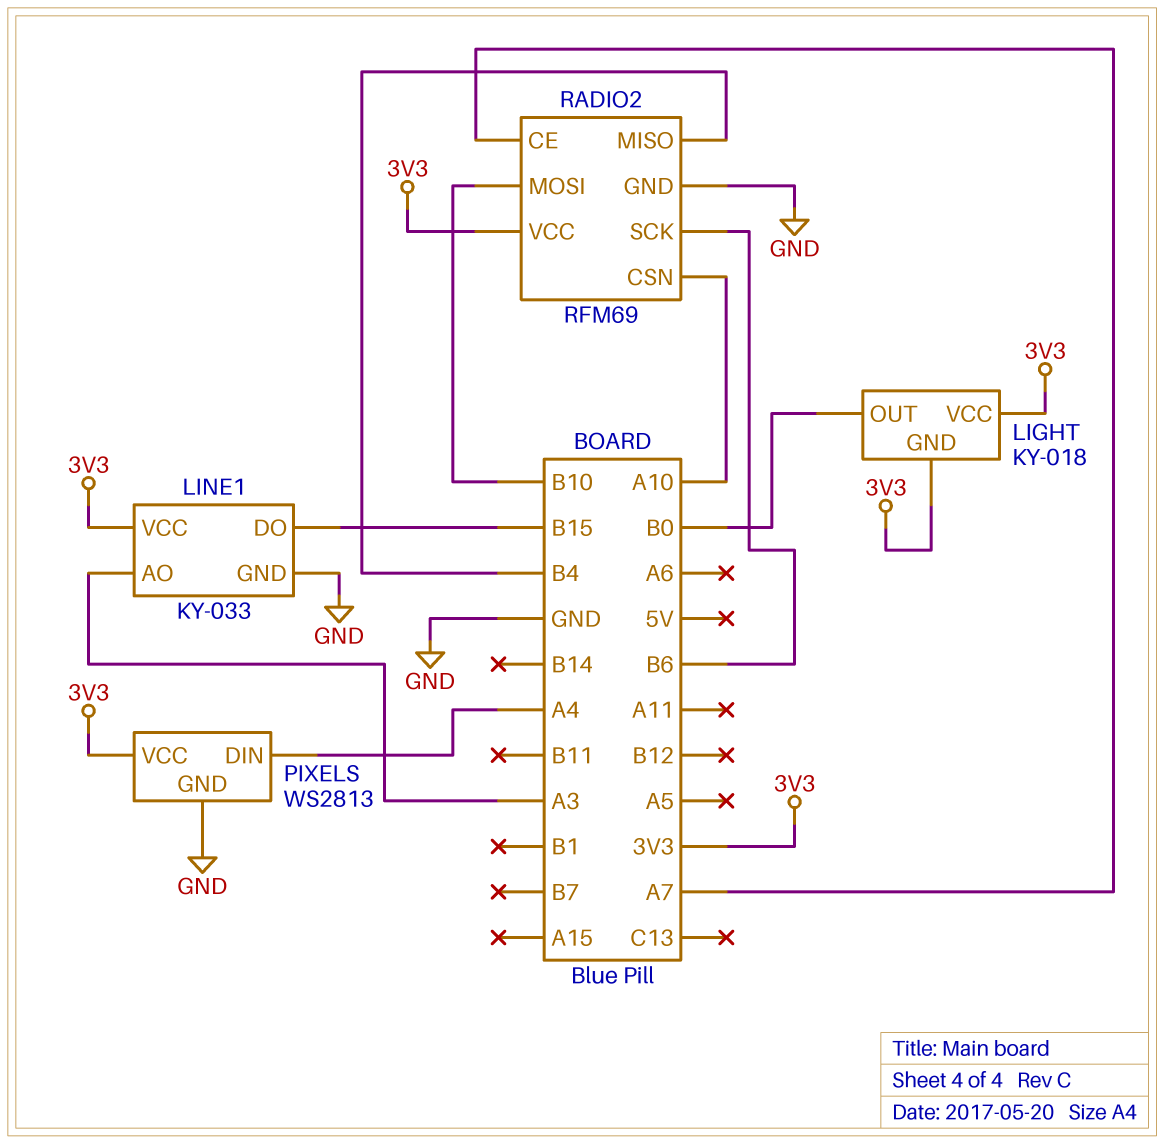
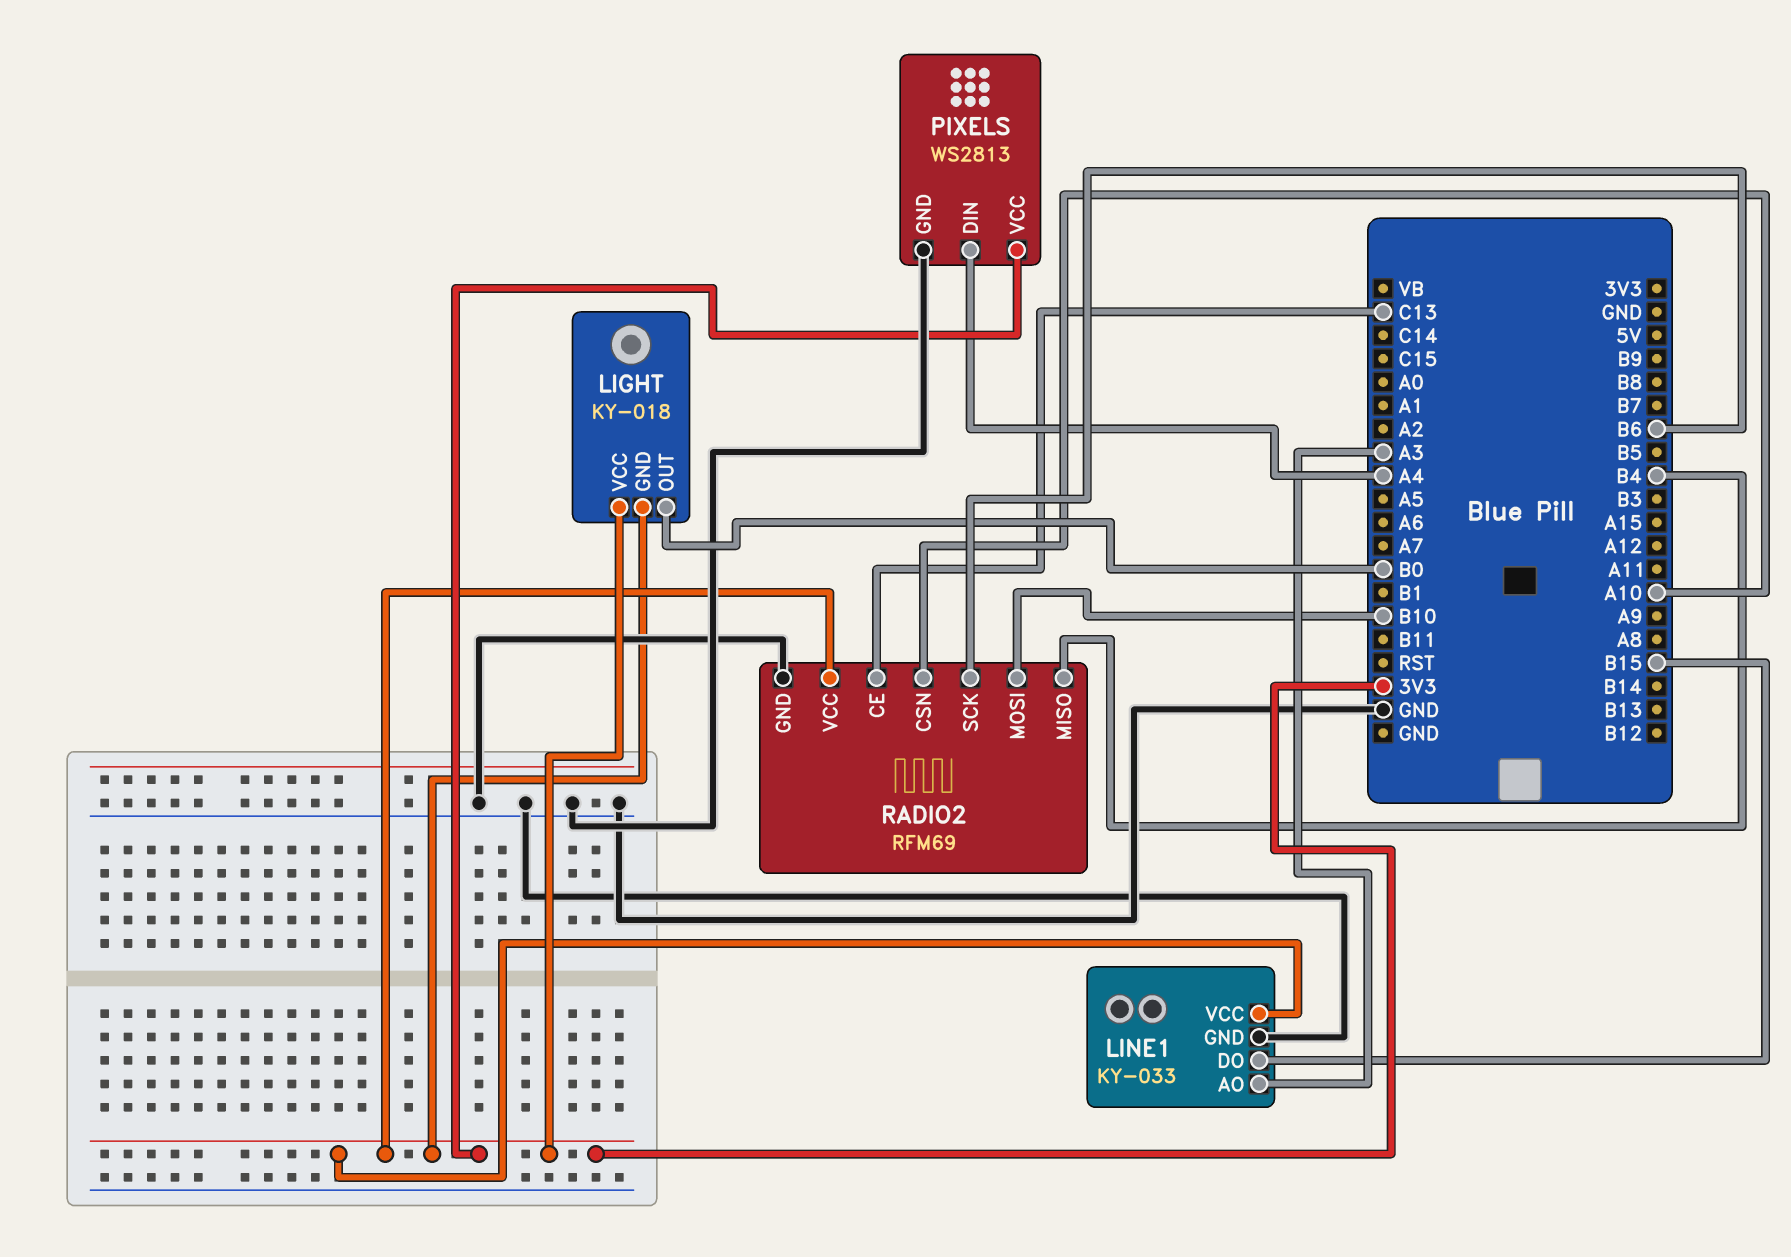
RADIO2 pin CE: A7 -> C13

